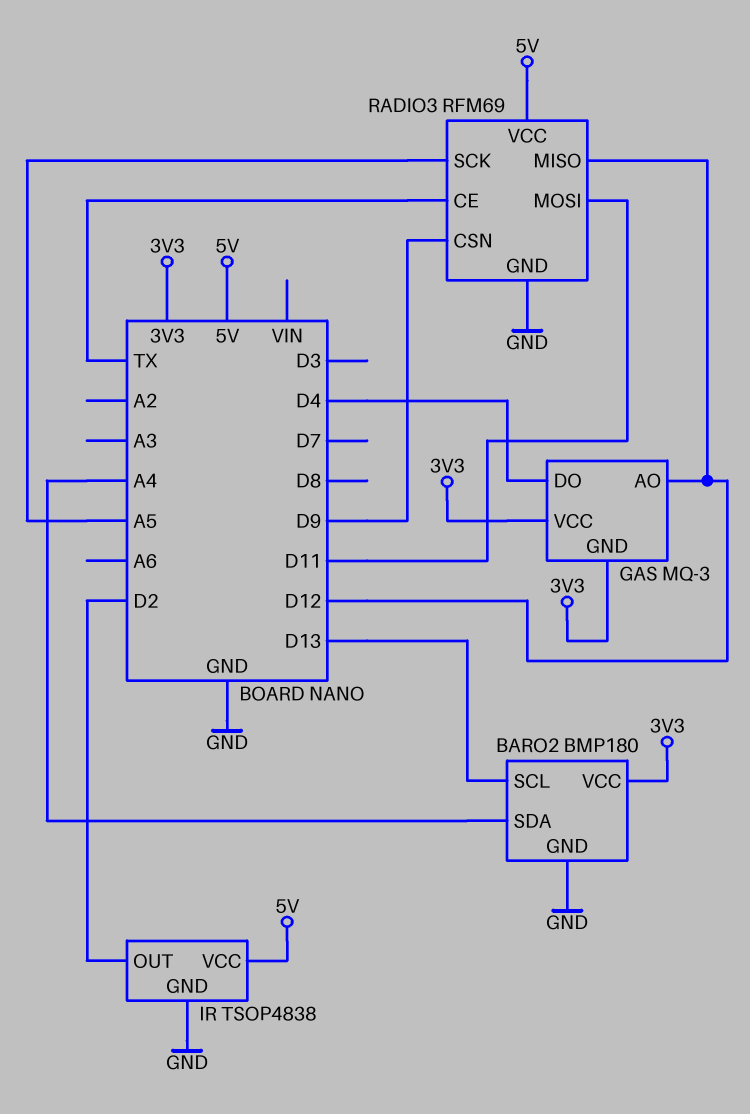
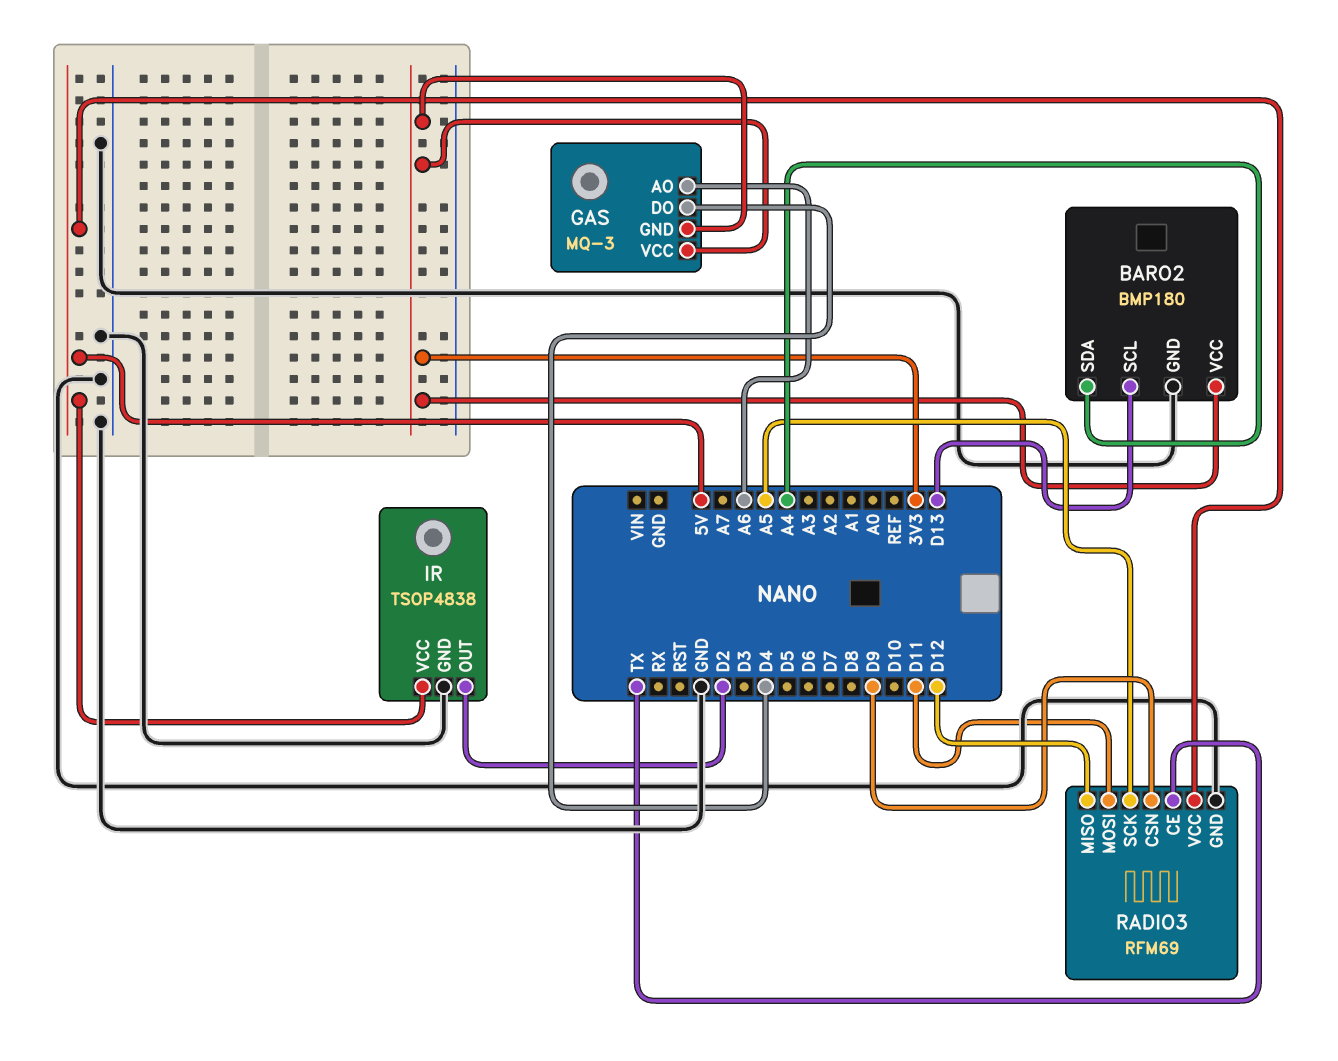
GAS pin AO: D12 -> A6

